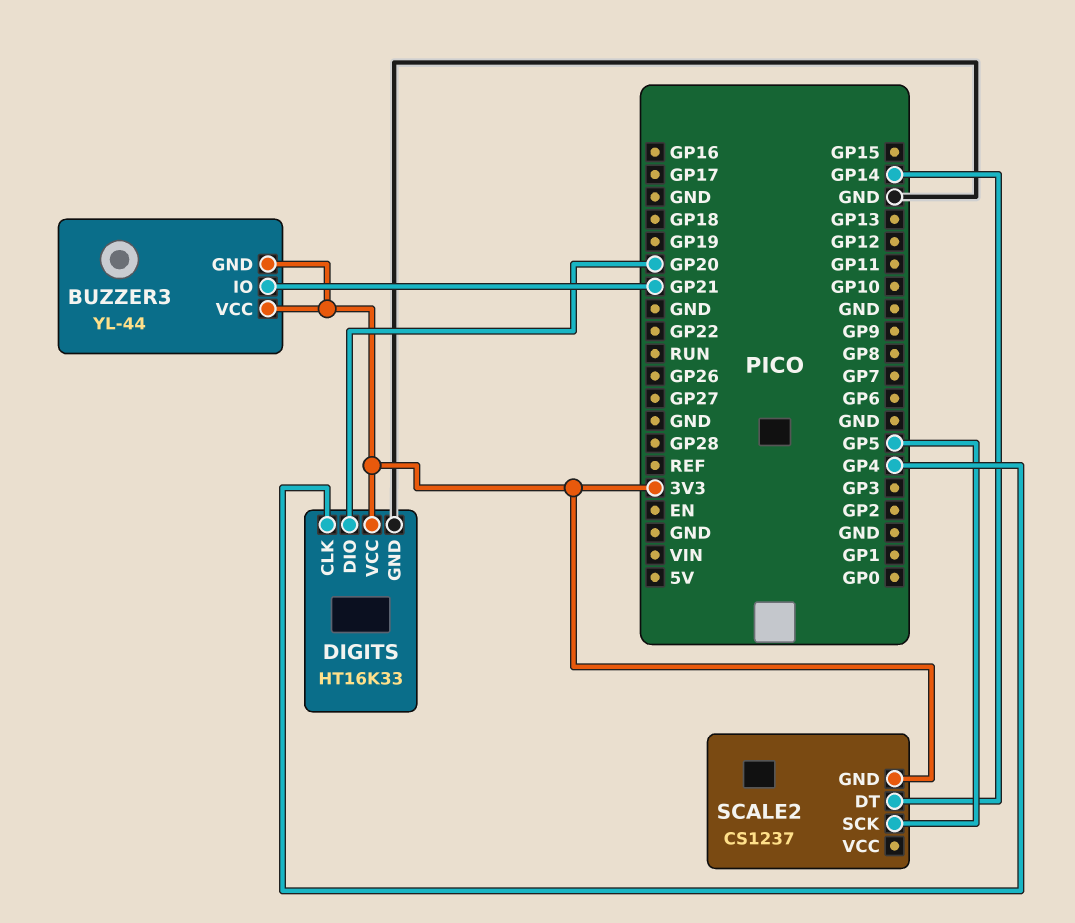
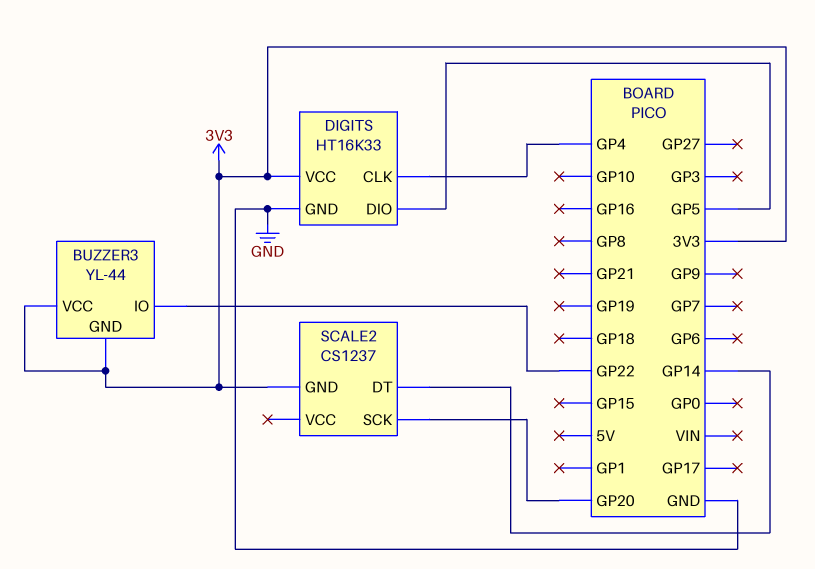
BUZZER3 pin IO: GP21 -> GP22
DIGITS pin DIO: GP20 -> GP5
SCALE2 pin SCK: GP5 -> GP20

